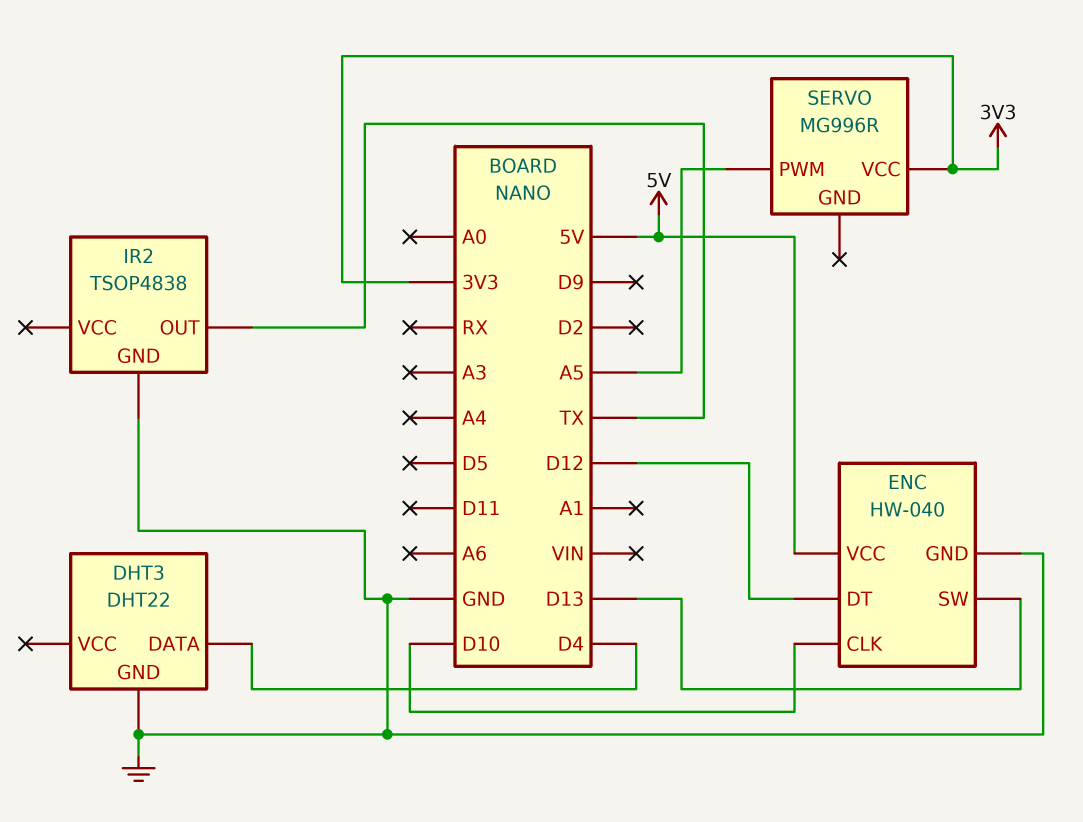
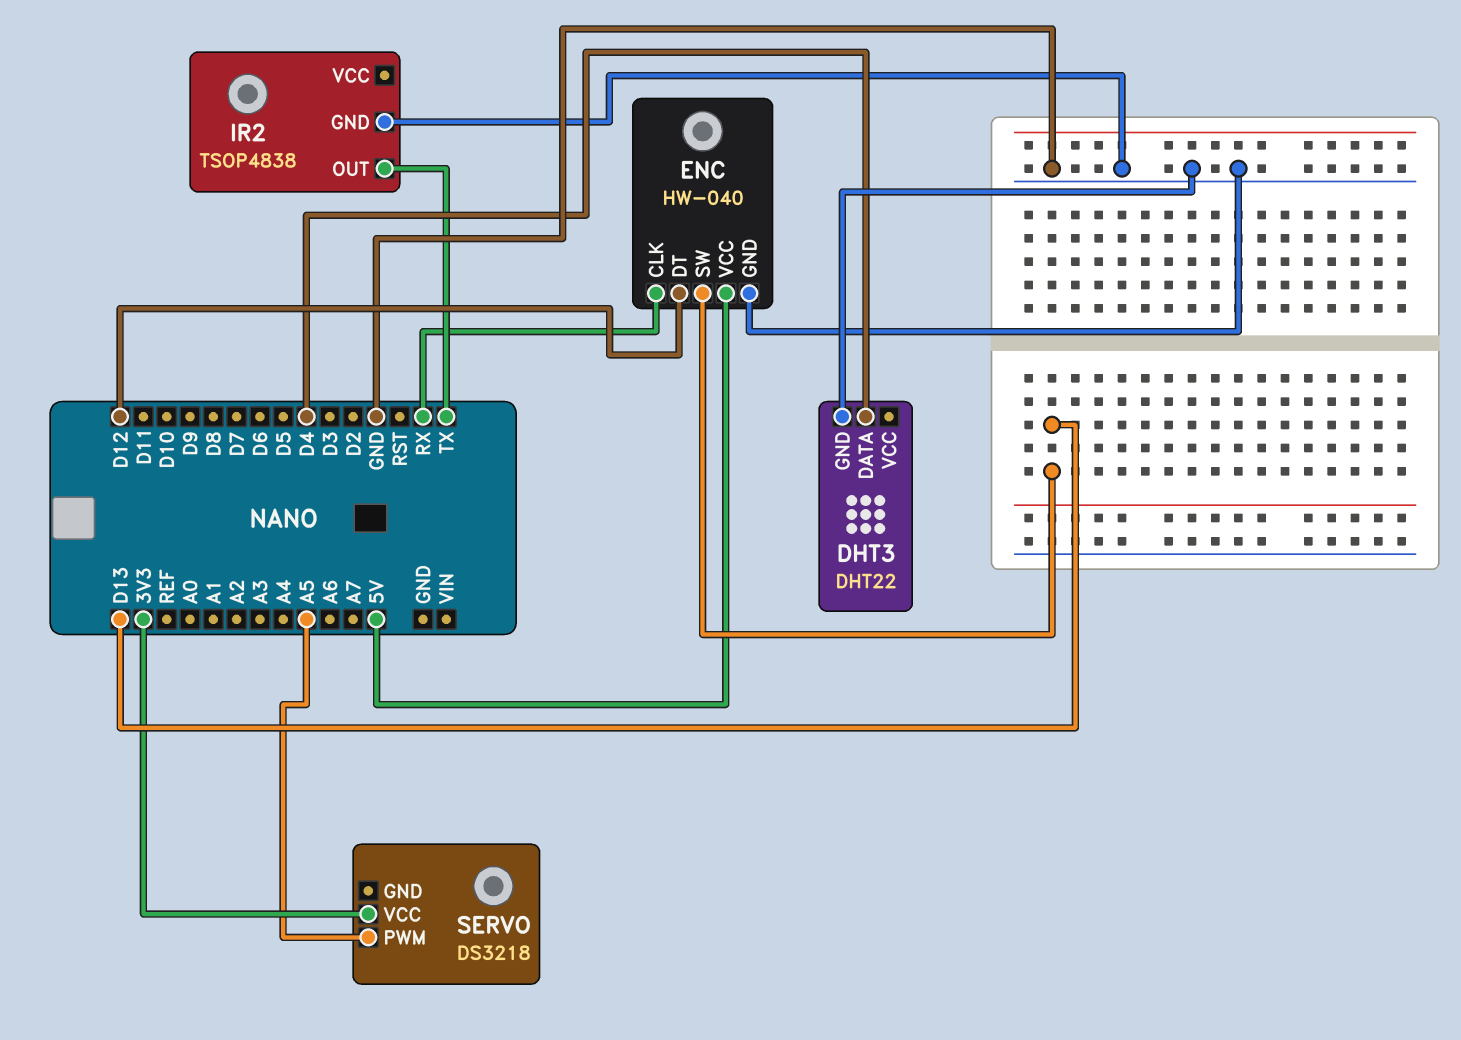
ENC pin CLK: D10 -> RX
SERVO: MG996R -> DS3218

